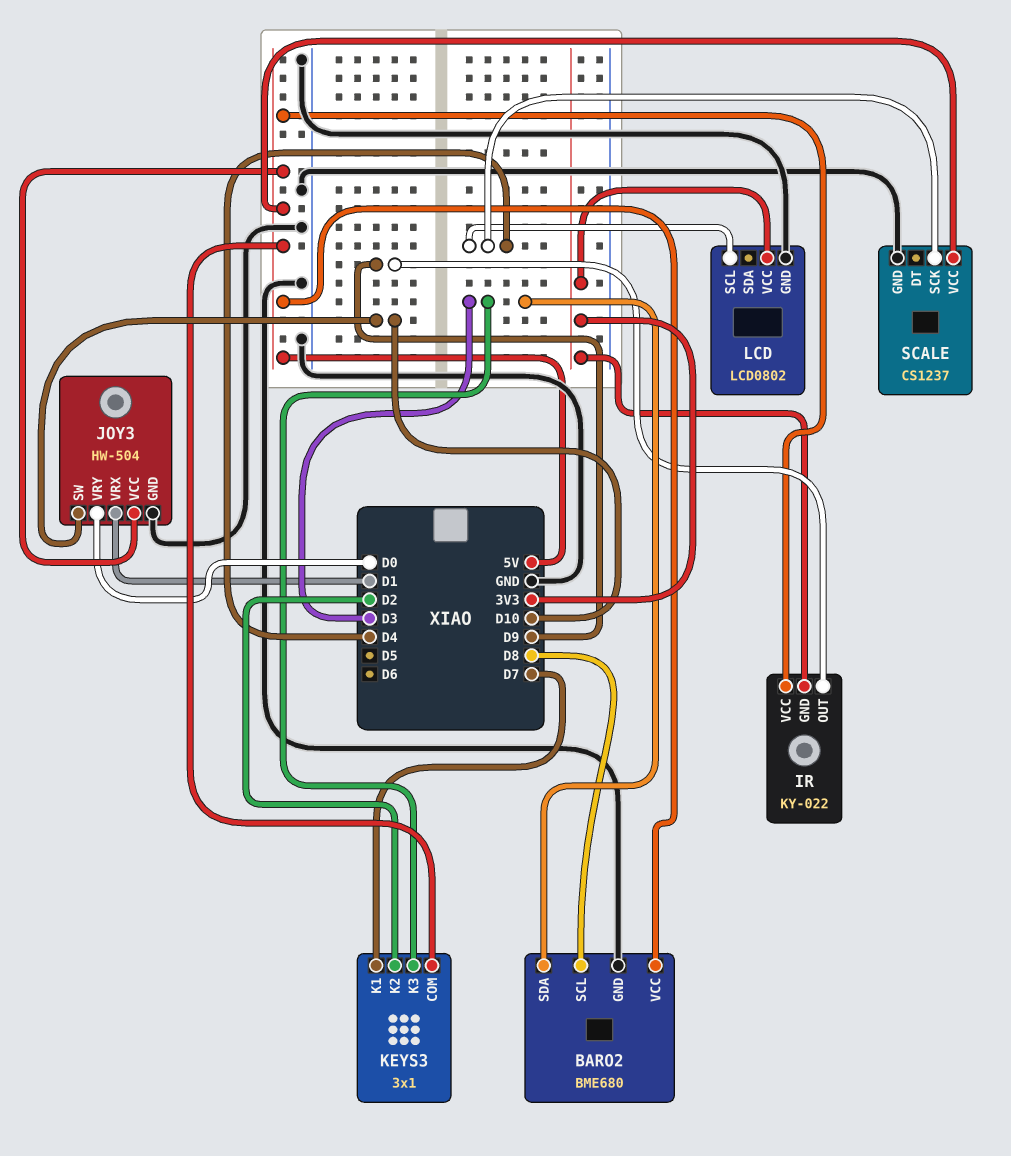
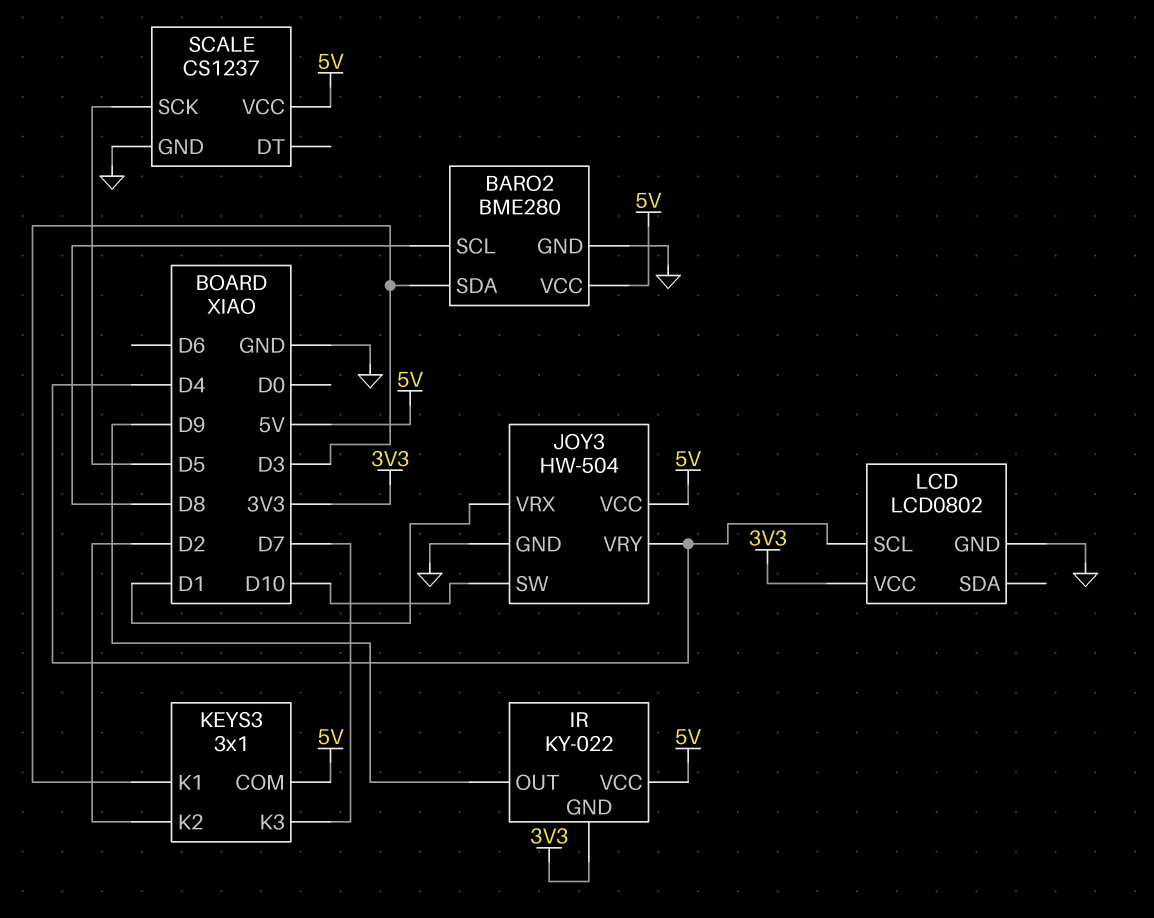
BARO2: BME680 -> BME280
JOY3 pin VRY: D0 -> D4
KEYS3 pin K1: D7 -> D3
KEYS3 pin K3: D3 -> D7
SCALE pin SCK: D4 -> D5

